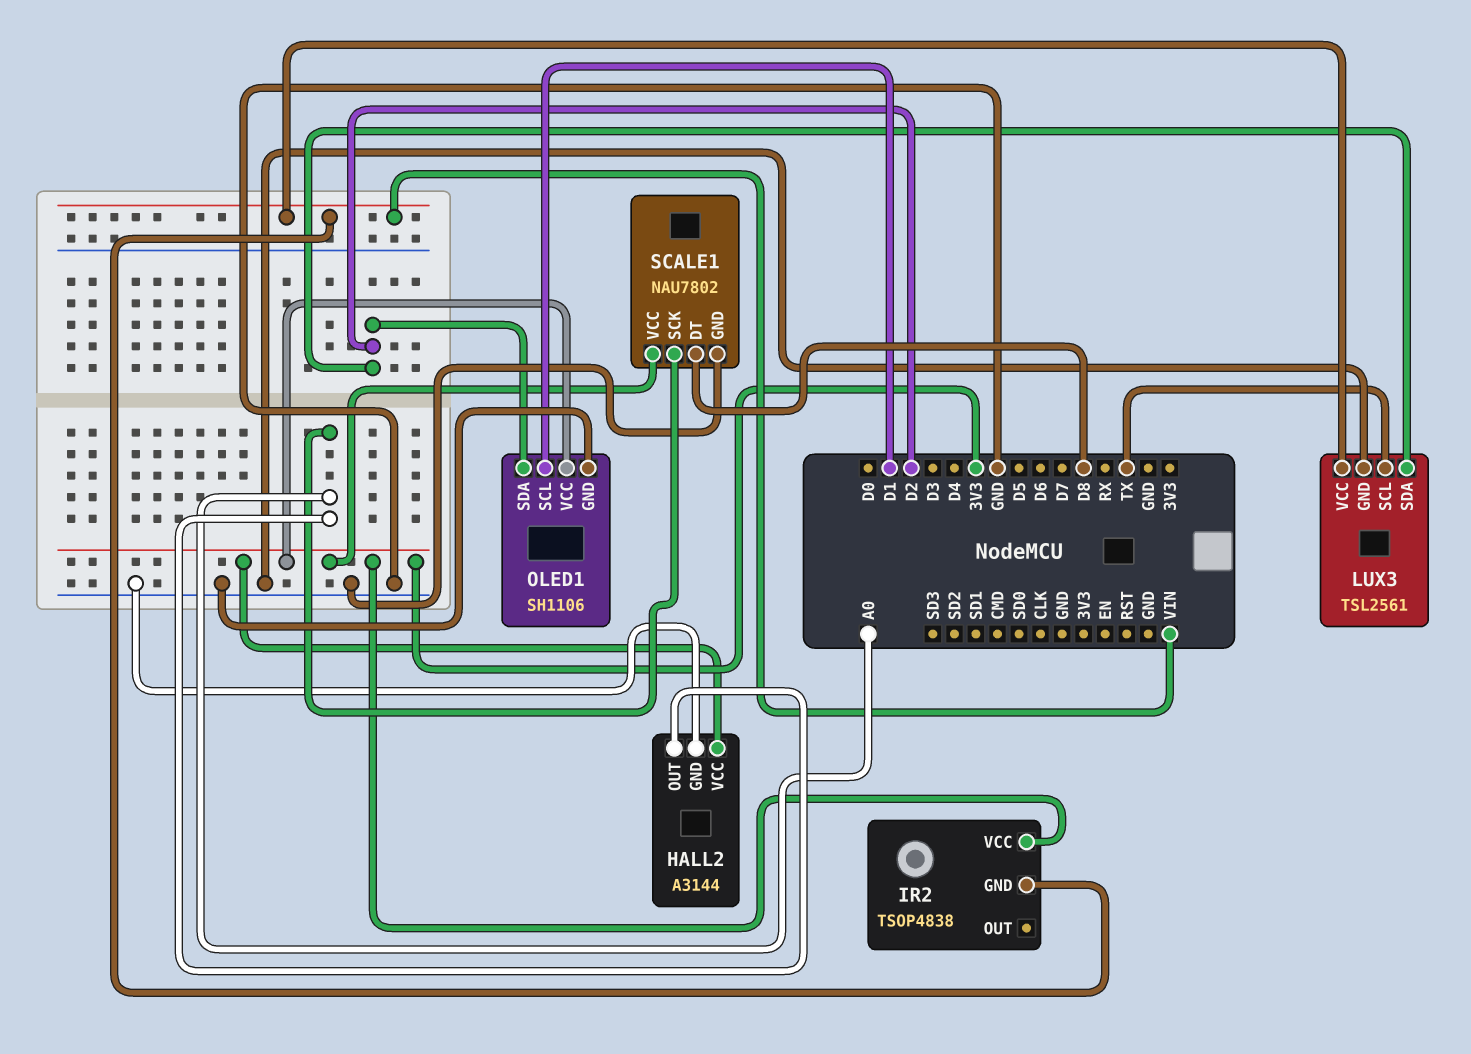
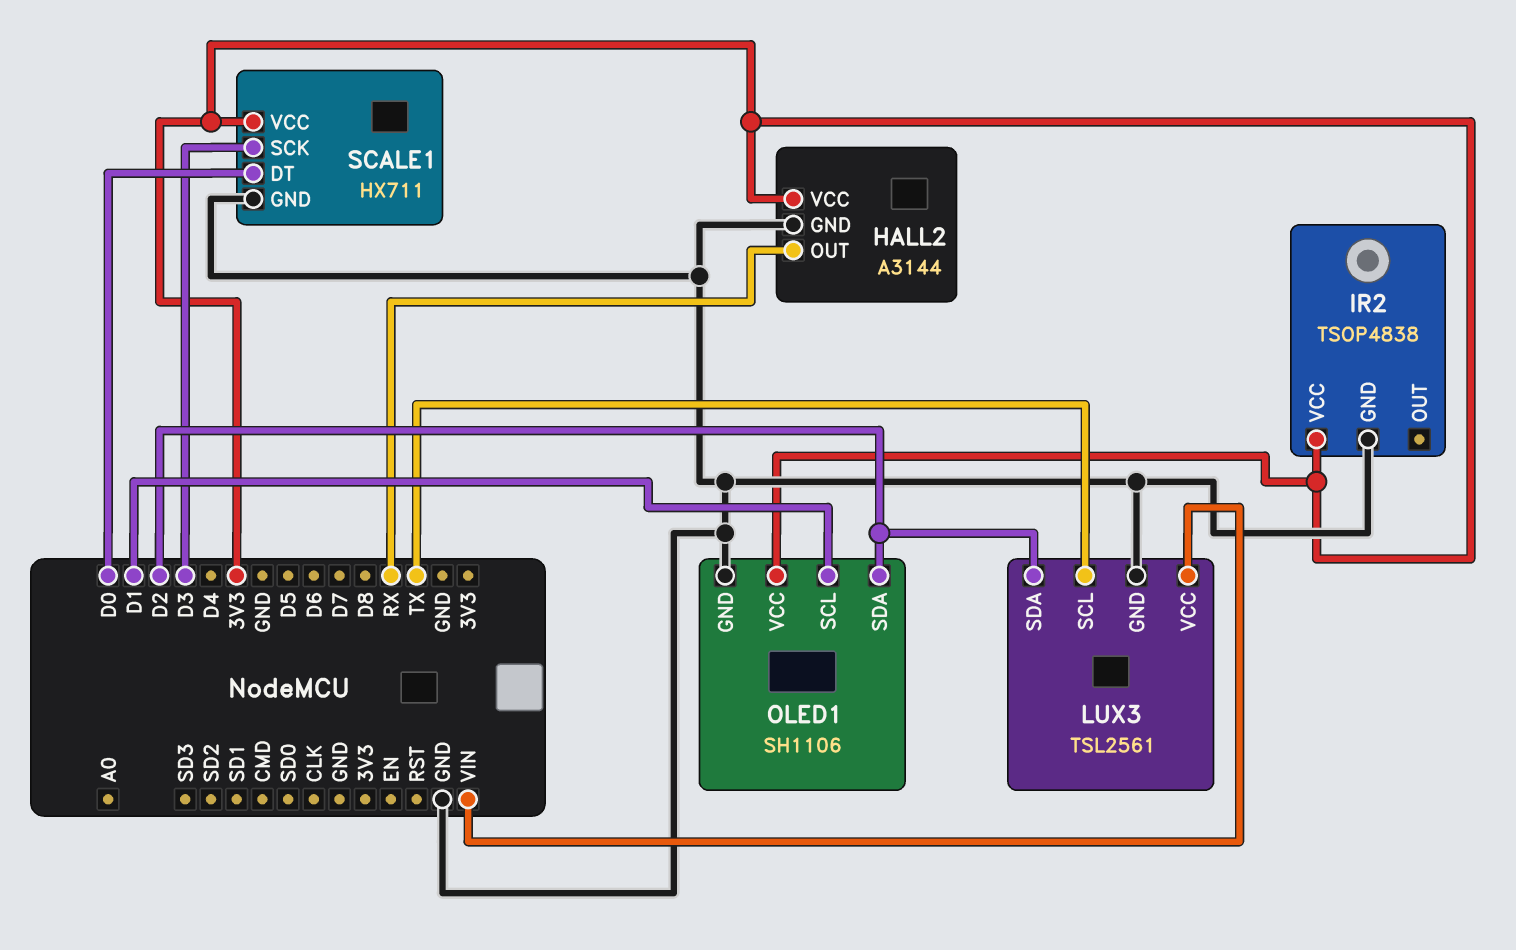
HALL2 pin OUT: A0 -> RX
IR2 pin GND: VIN -> GND
SCALE1: NAU7802 -> HX711
SCALE1 pin DT: D8 -> D0
SCALE1 pin SCK: A0 -> D3

